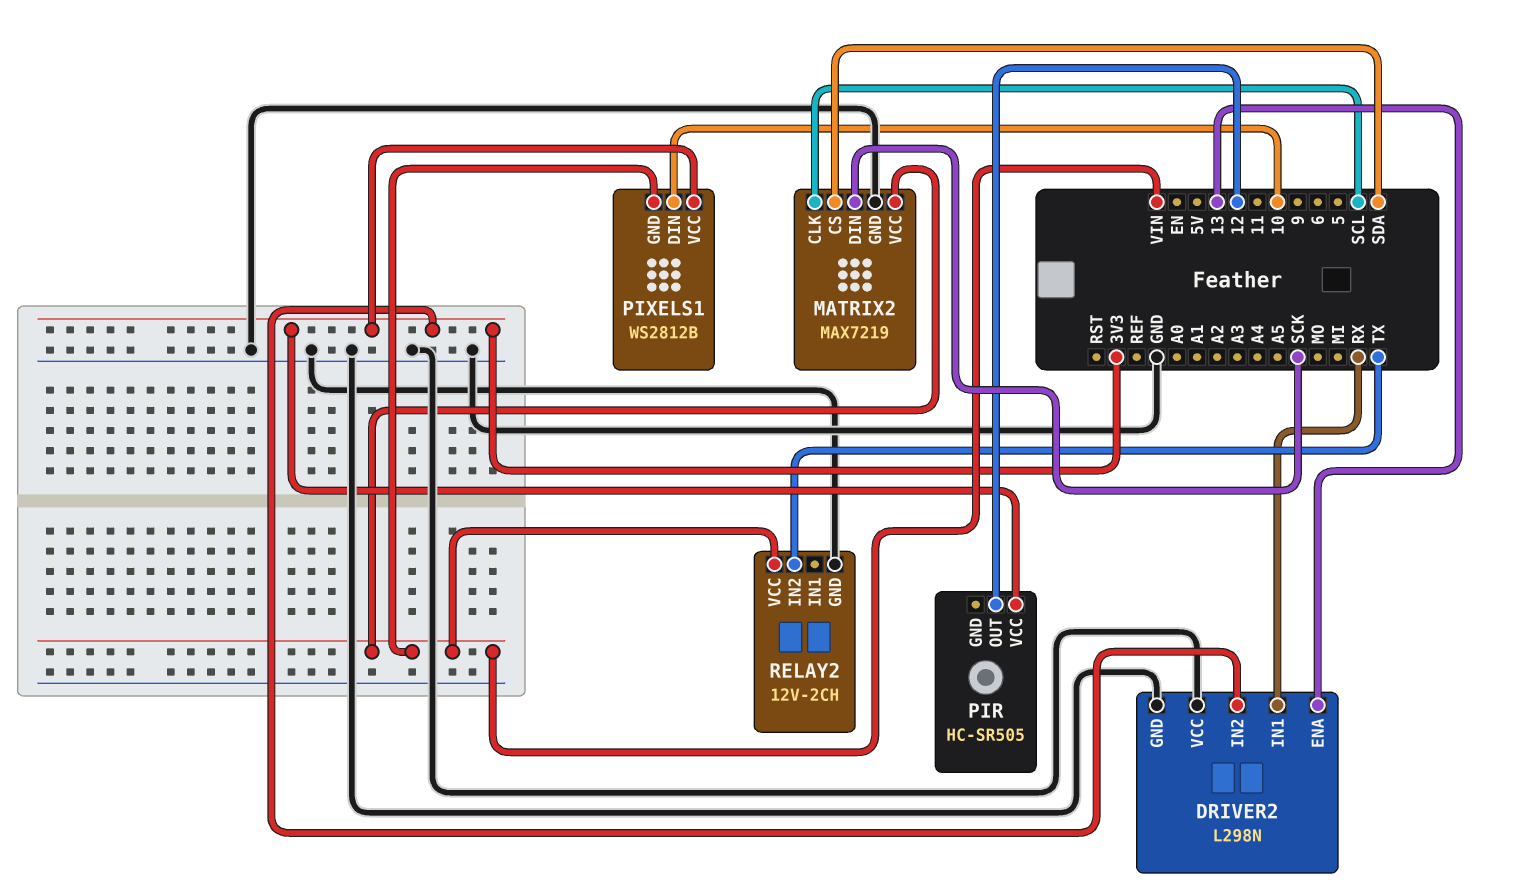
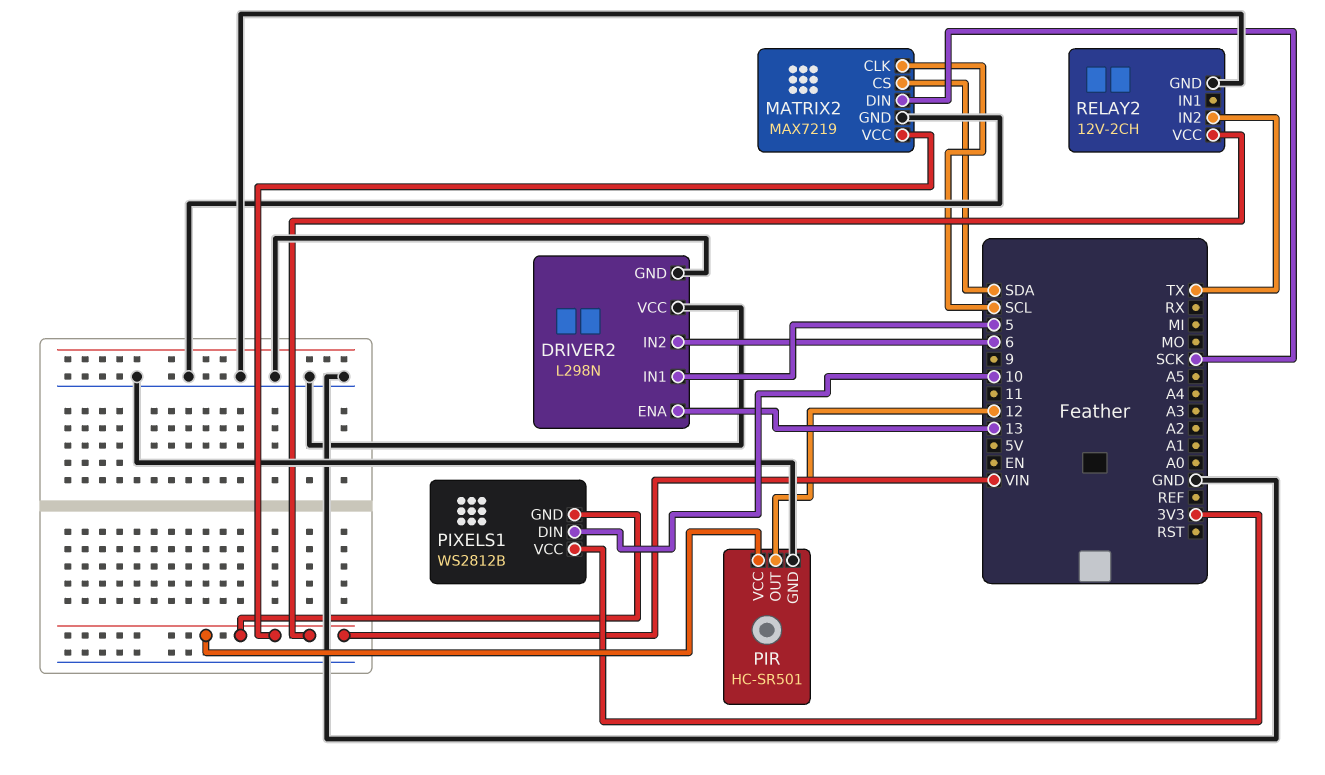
DRIVER2 pin IN1: RX -> 5
DRIVER2 pin IN2: 3V3 -> 6
PIR: HC-SR505 -> HC-SR501
PIR pin GND: none -> GND
PIR pin VCC: 3V3 -> VIN

